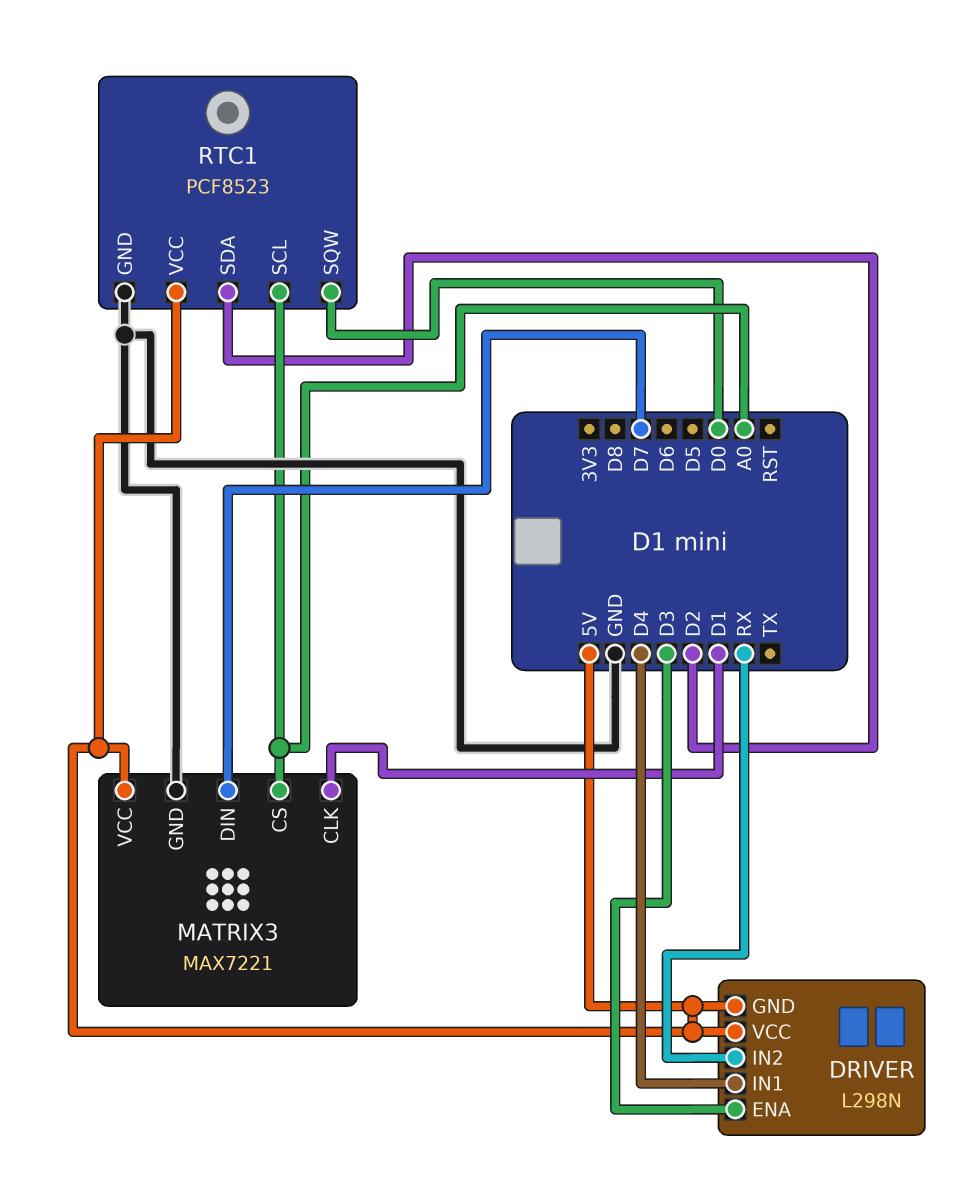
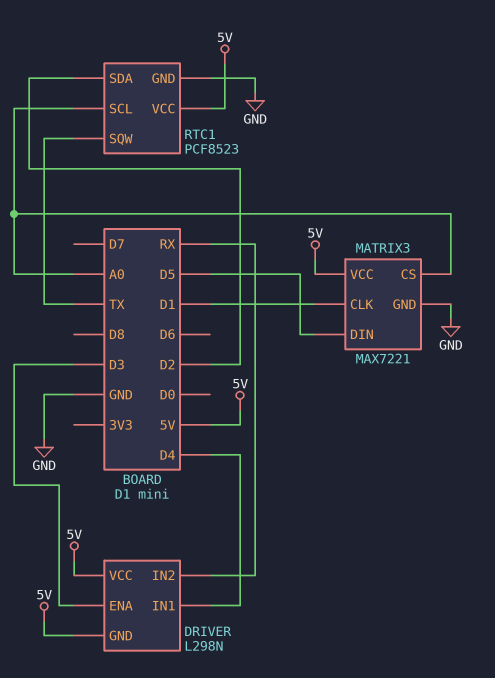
MATRIX3 pin DIN: D7 -> D5
RTC1 pin SQW: D0 -> TX

